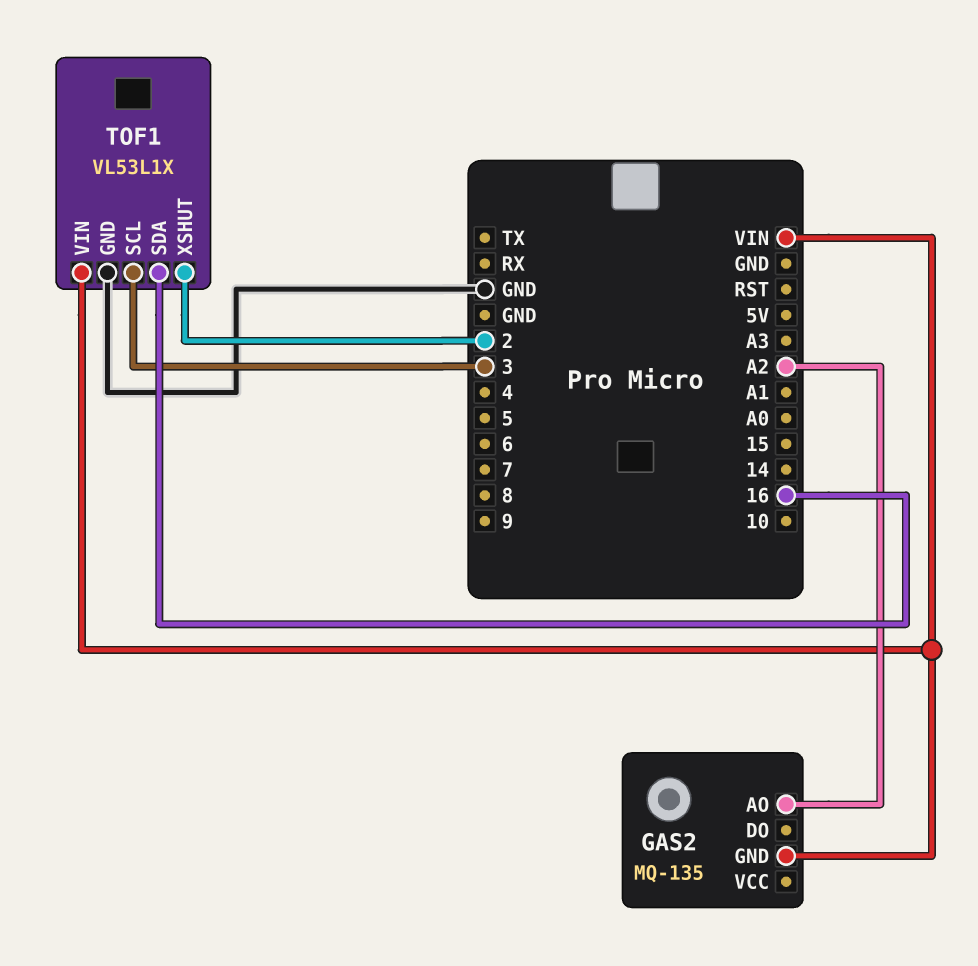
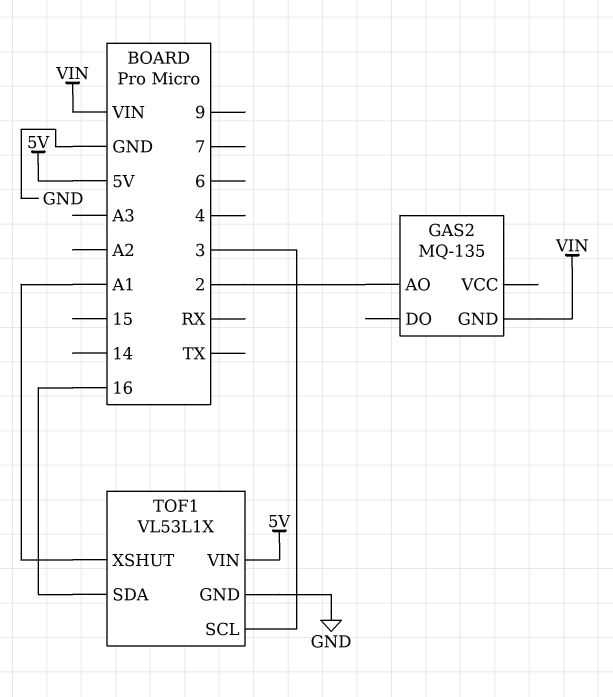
GAS2 pin AO: A2 -> 2
TOF1 pin VIN: VIN -> 5V
TOF1 pin XSHUT: 2 -> A1

